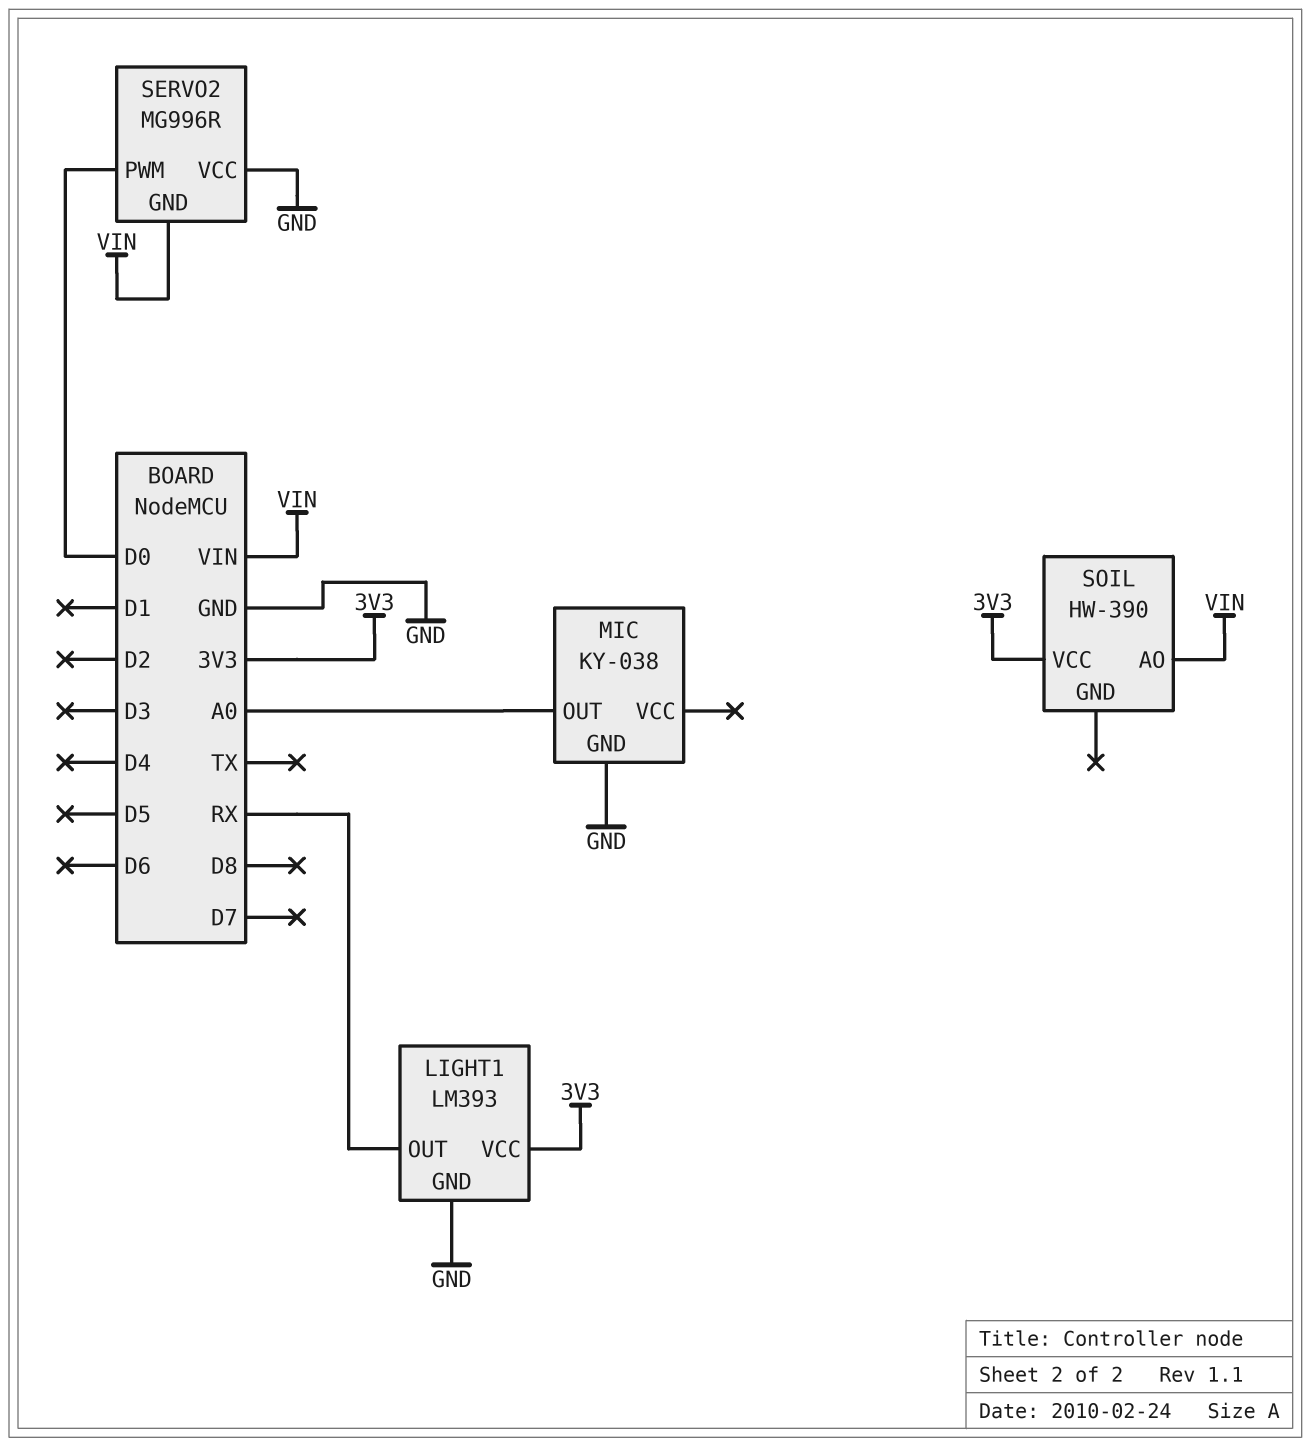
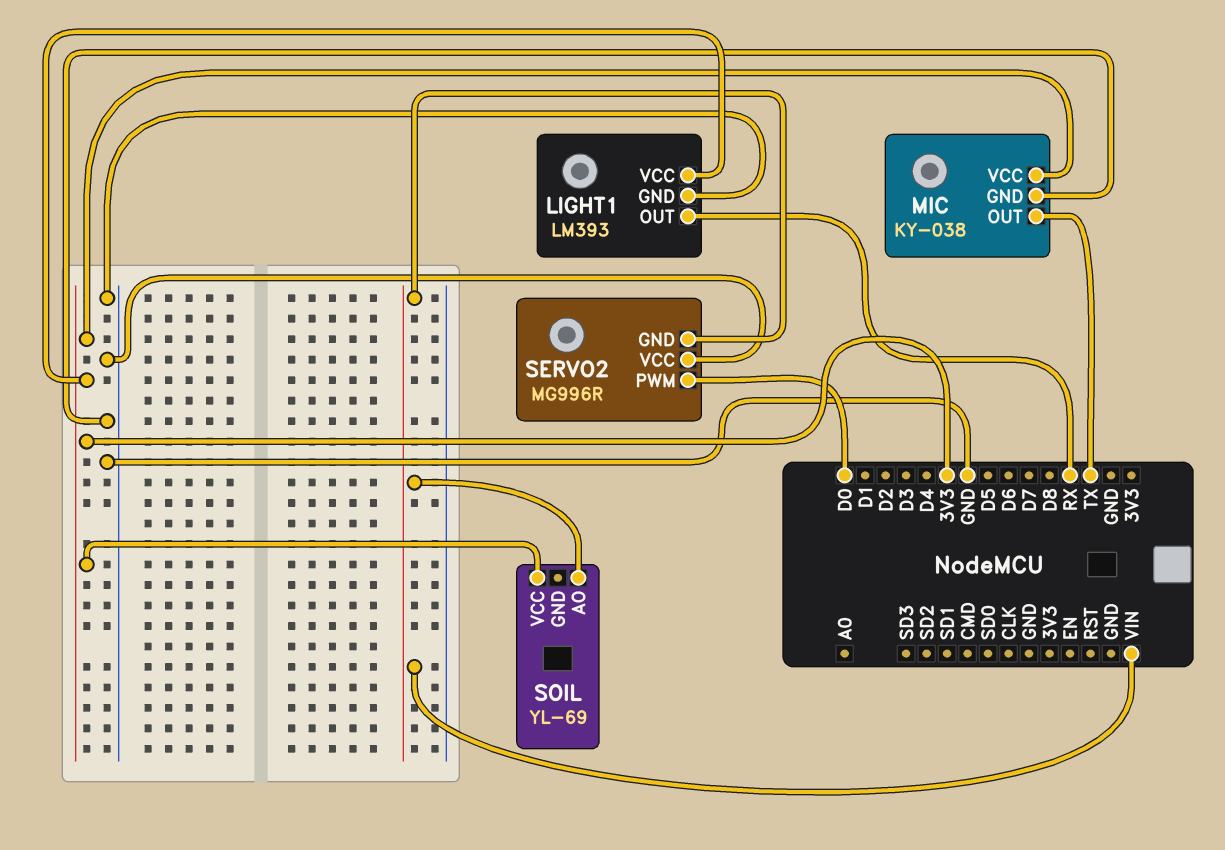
MIC pin OUT: A0 -> TX
MIC pin VCC: none -> 3V3
SOIL: HW-390 -> YL-69

